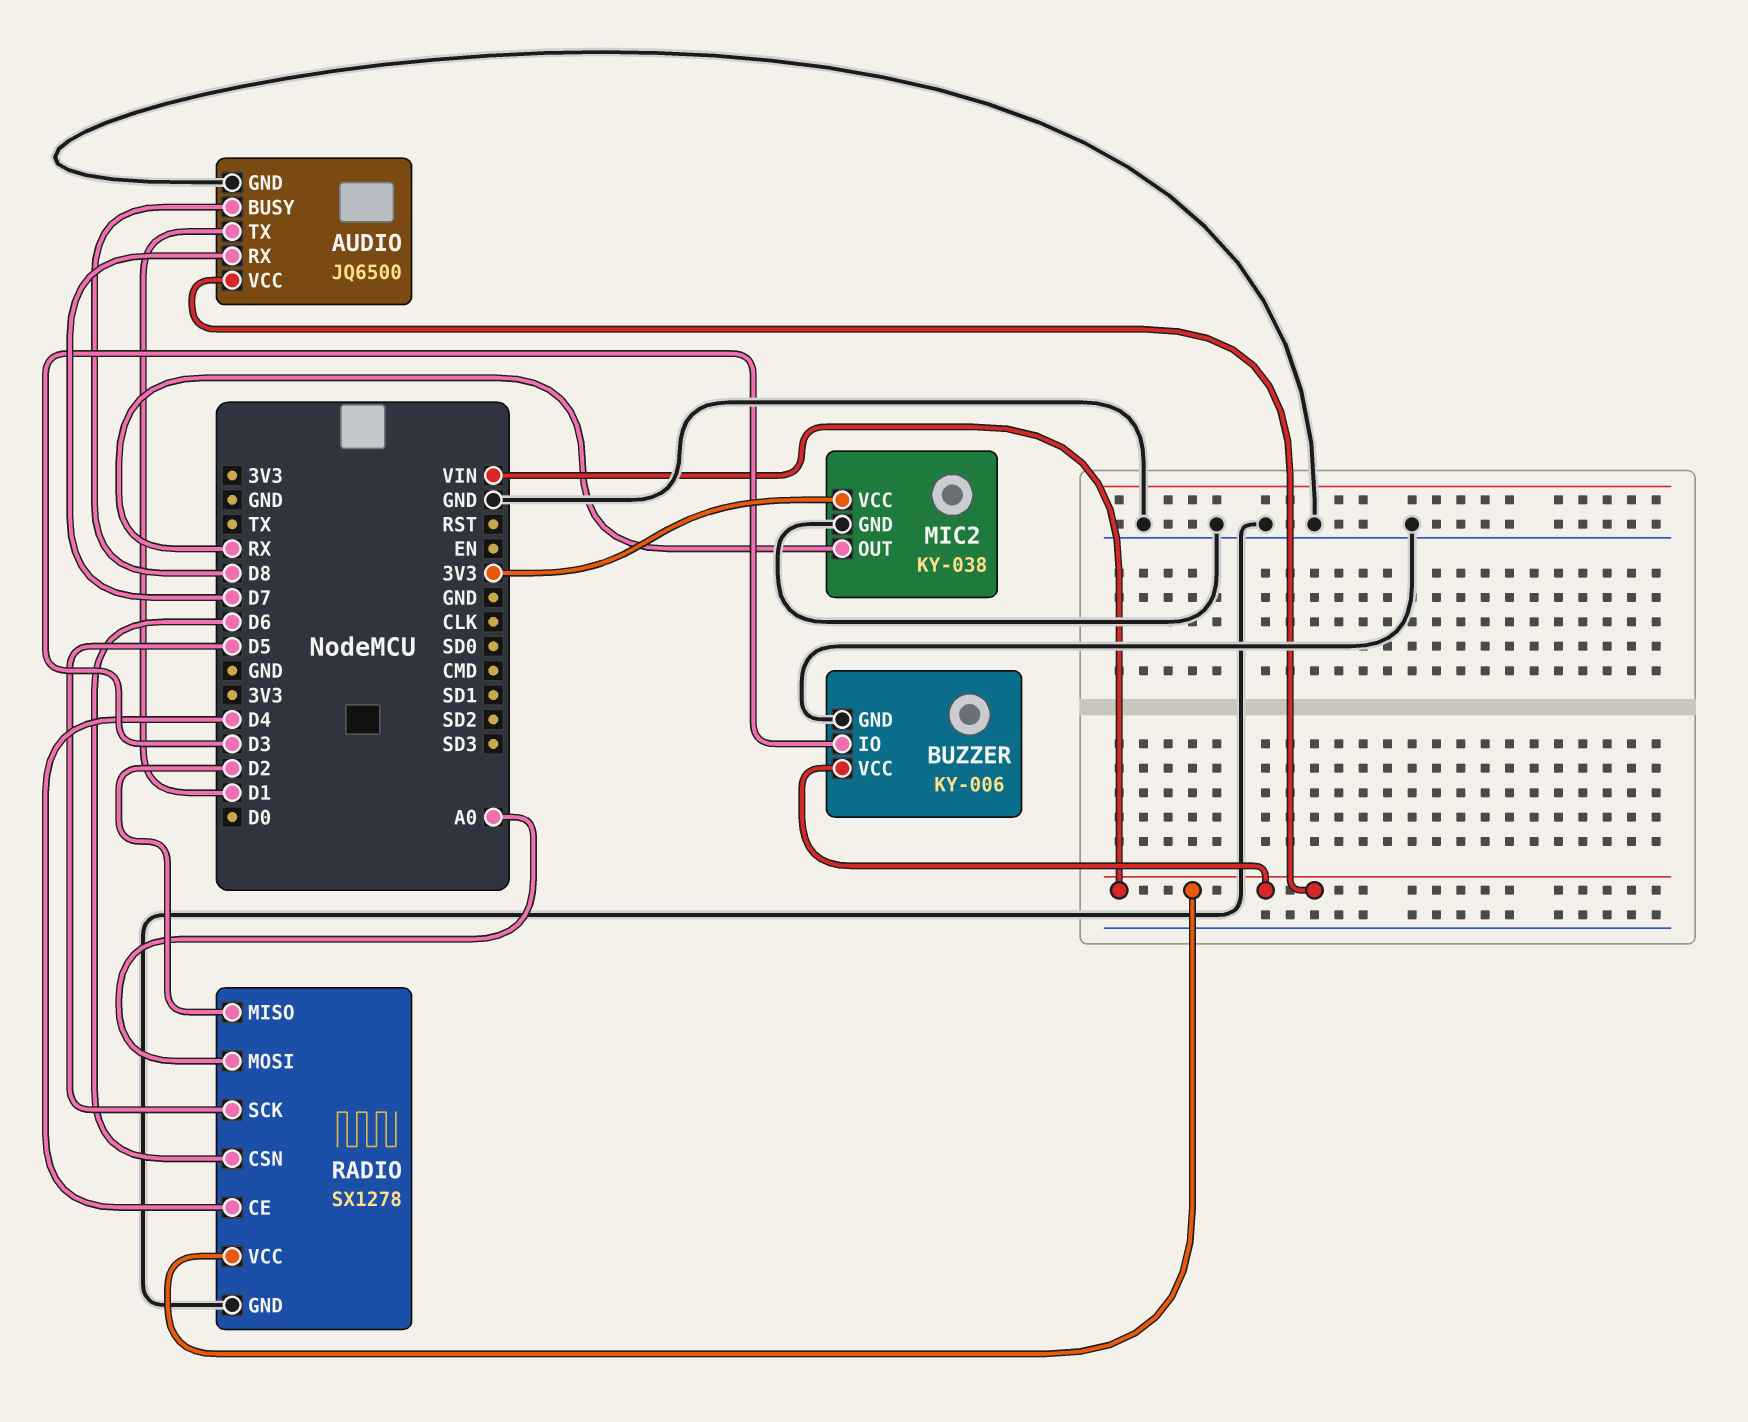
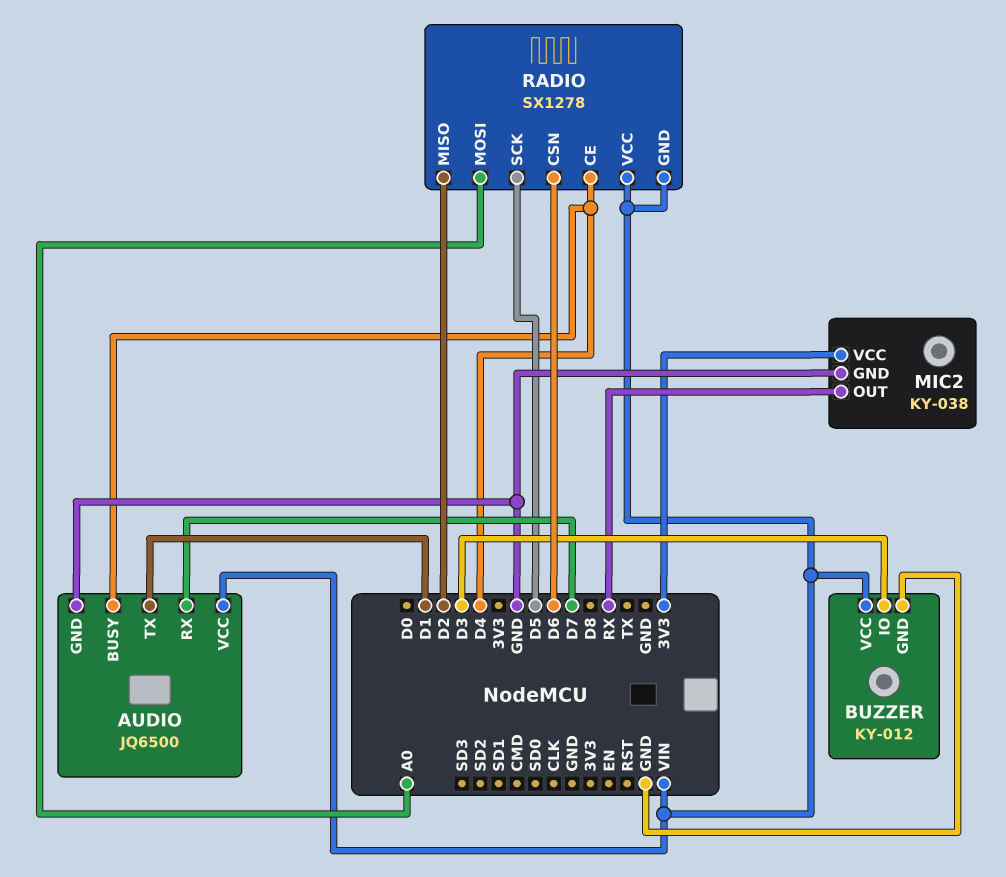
AUDIO pin BUSY: D8 -> D4
BUZZER: KY-006 -> KY-012
RADIO pin GND: GND -> VIN

